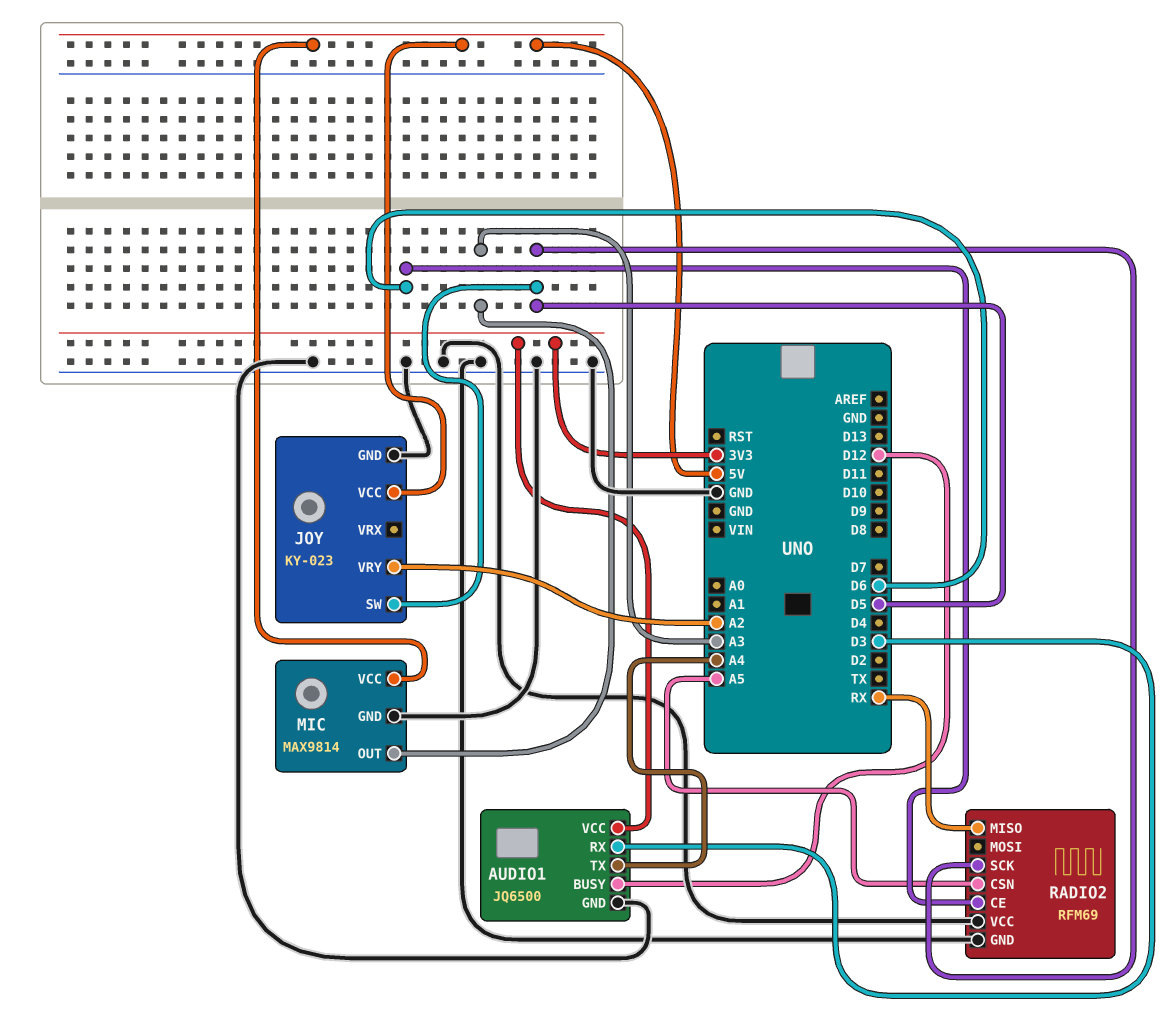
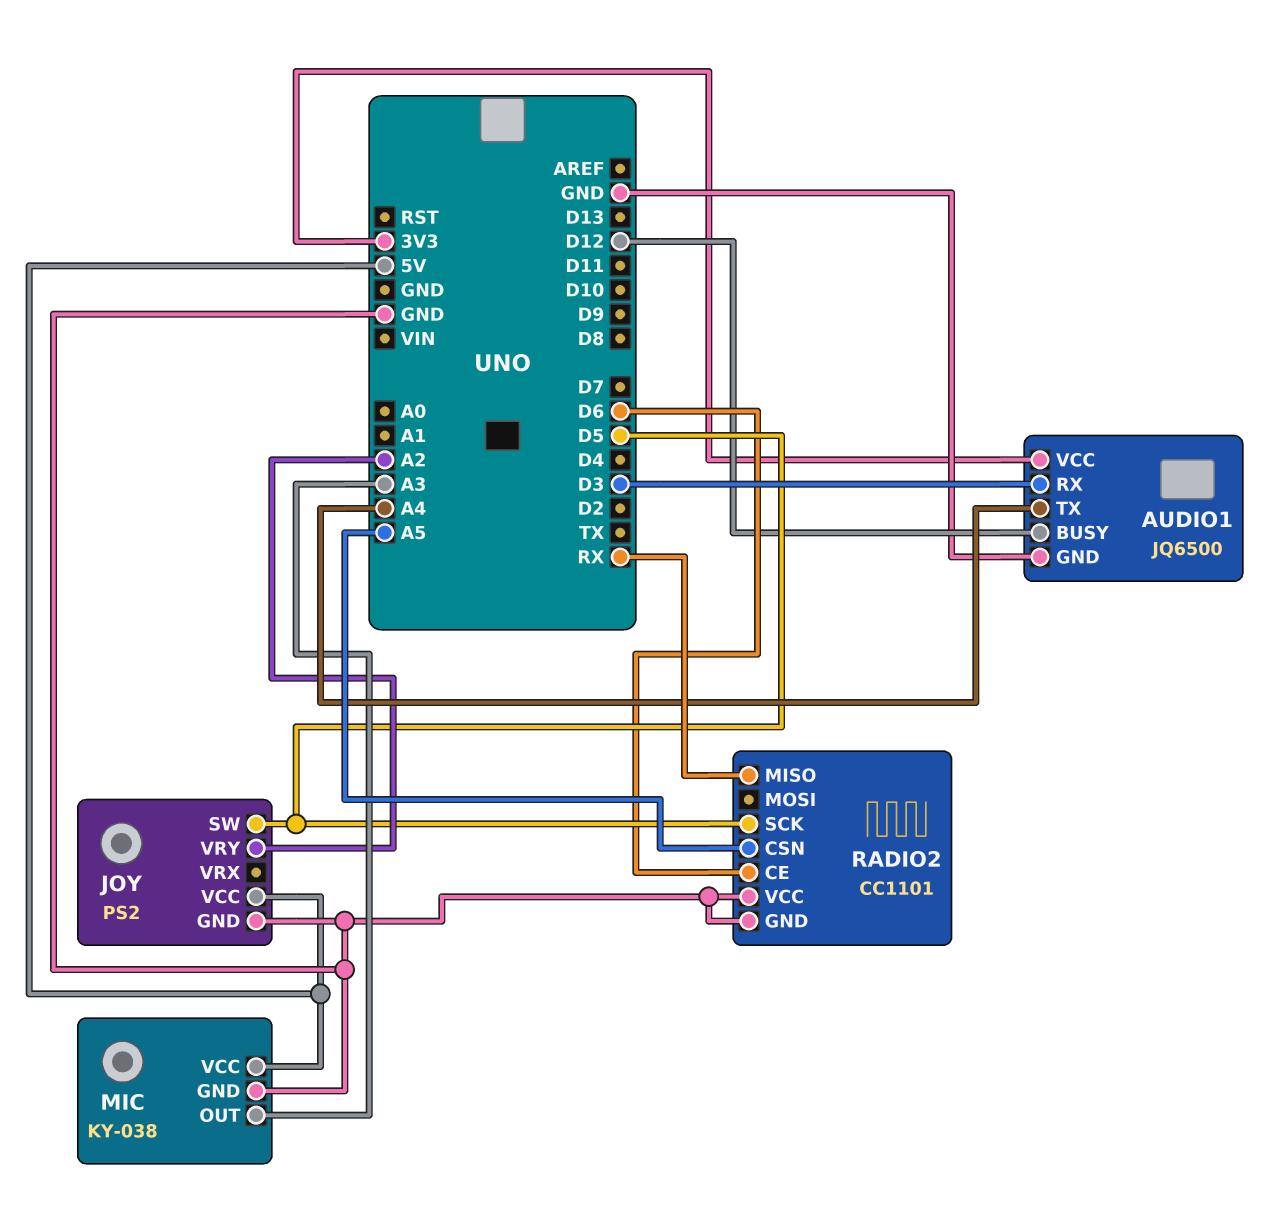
JOY: KY-023 -> PS2
MIC: MAX9814 -> KY-038
RADIO2: RFM69 -> CC1101

